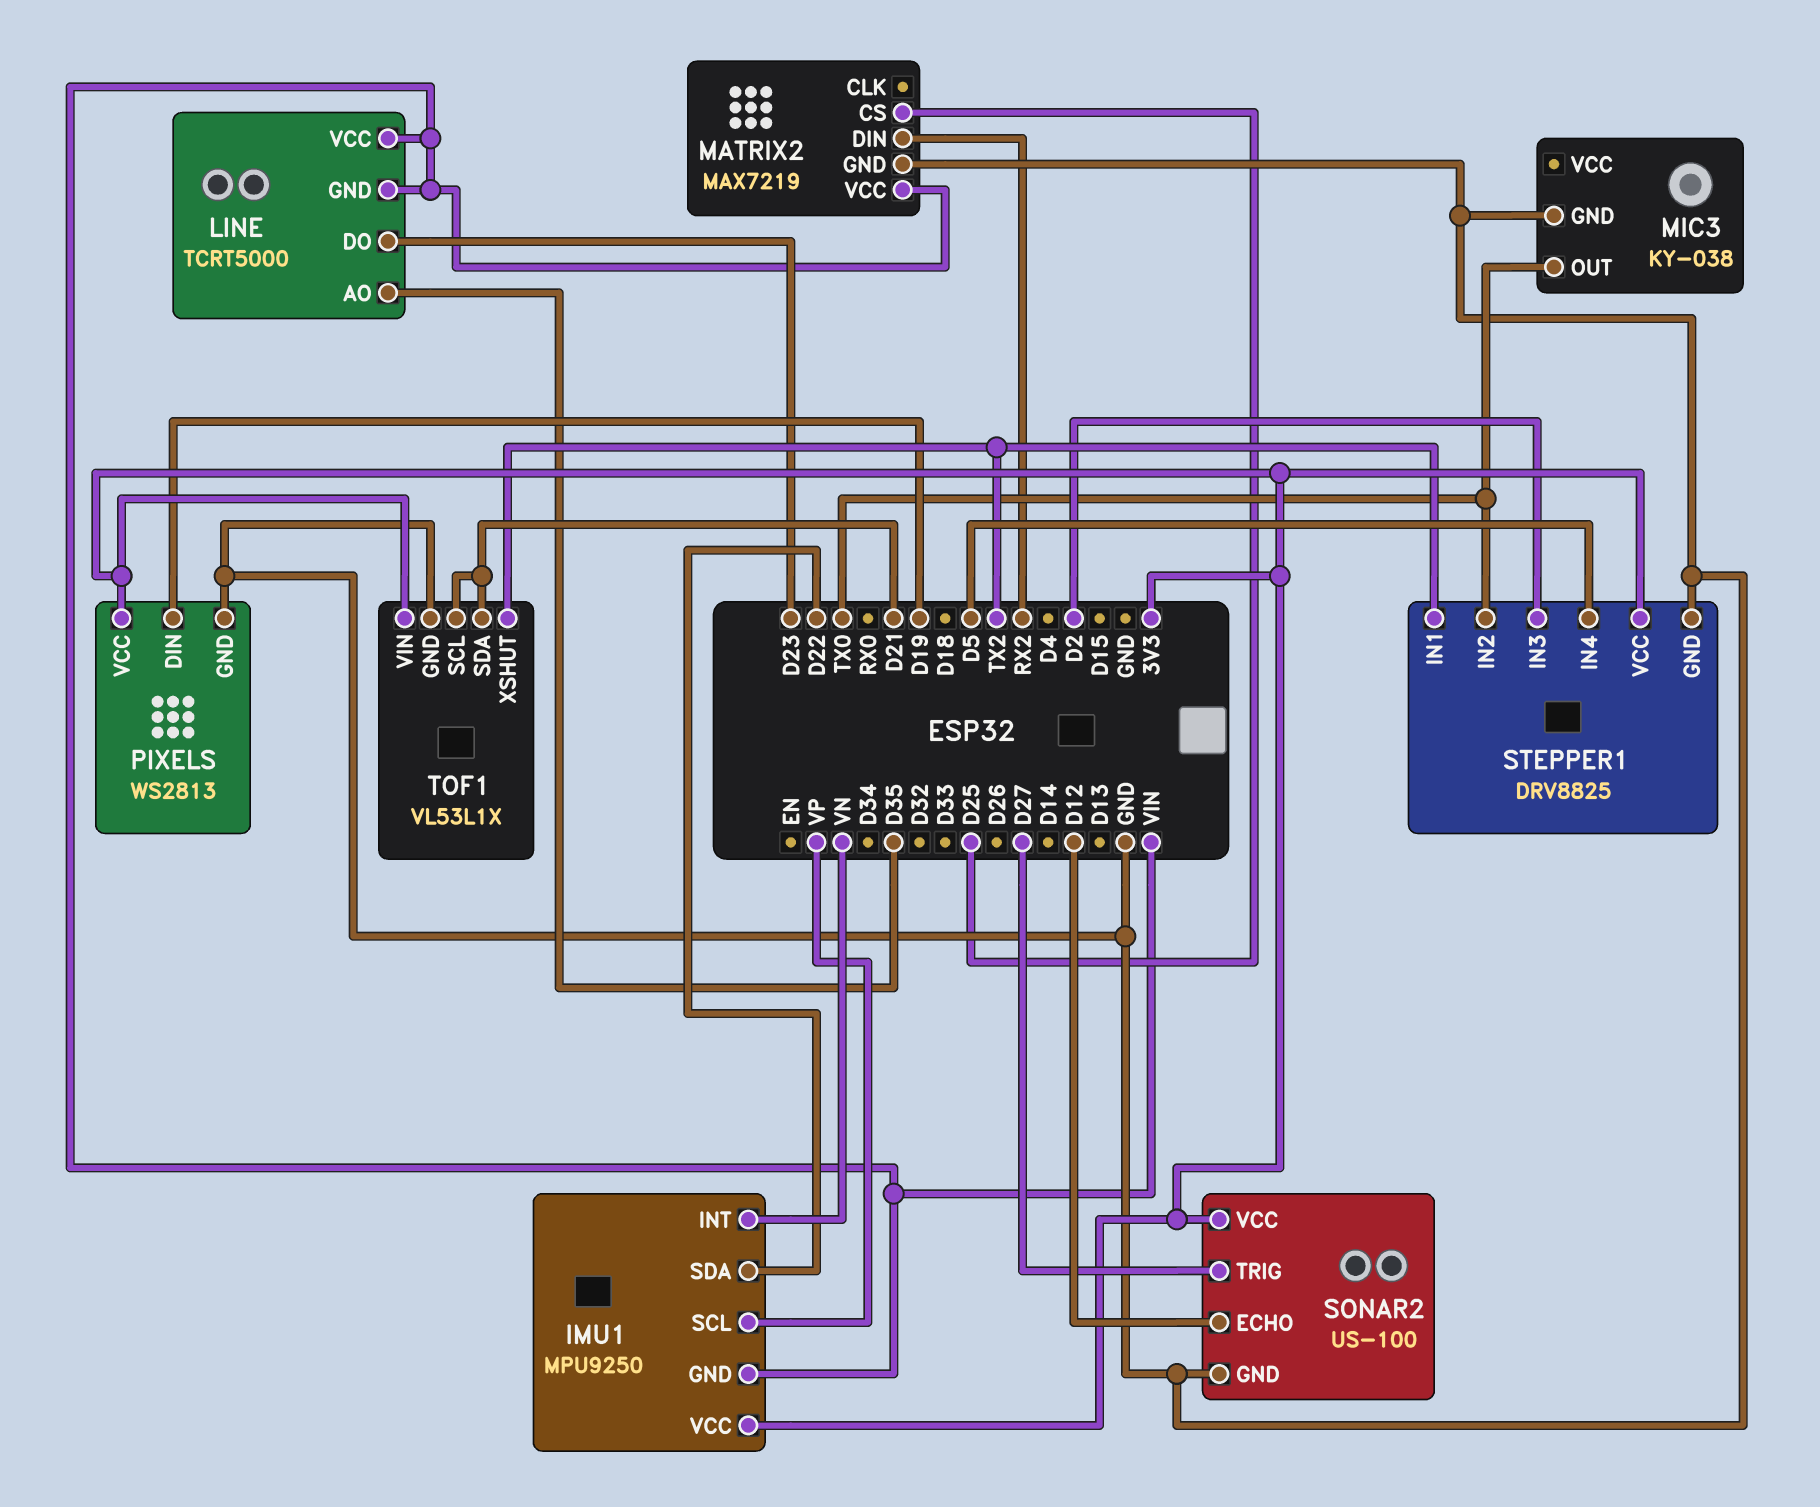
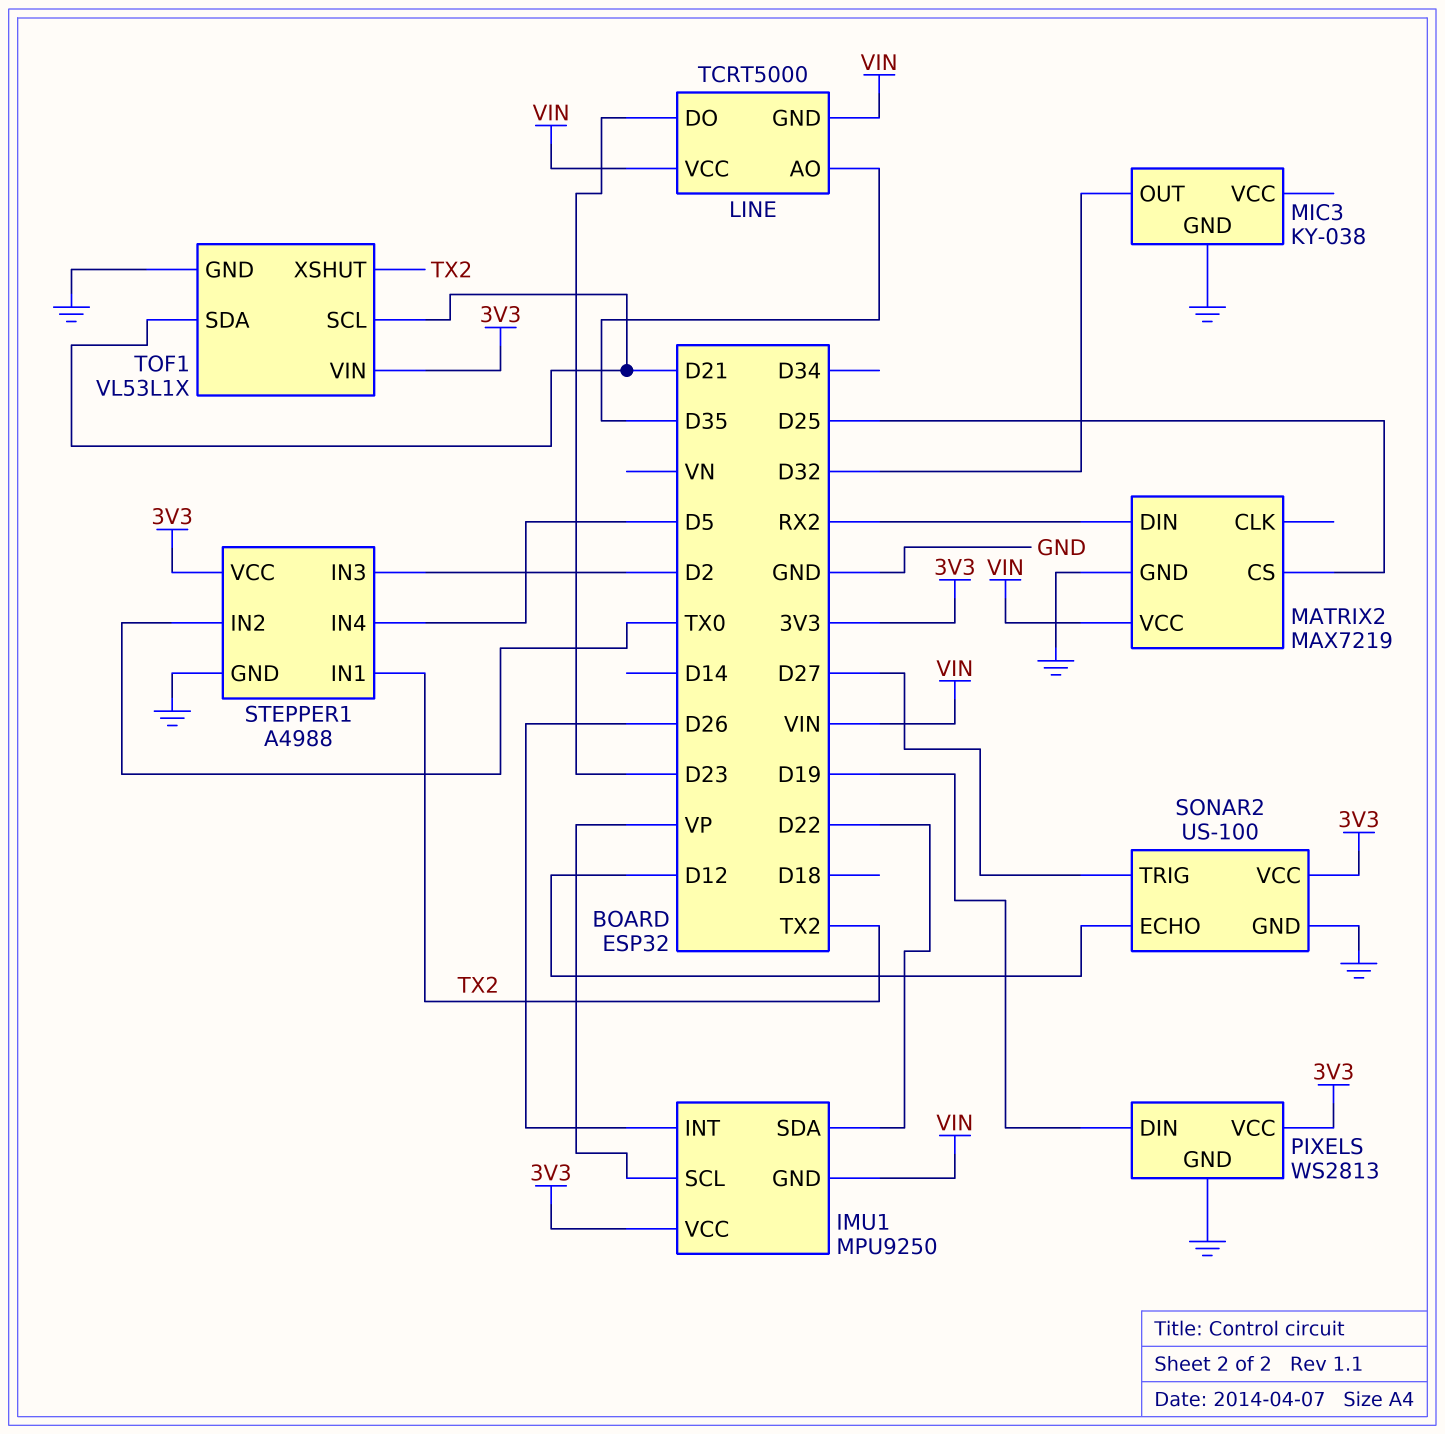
IMU1 pin INT: VN -> D26
MIC3 pin OUT: TX0 -> D32
STEPPER1: DRV8825 -> A4988

